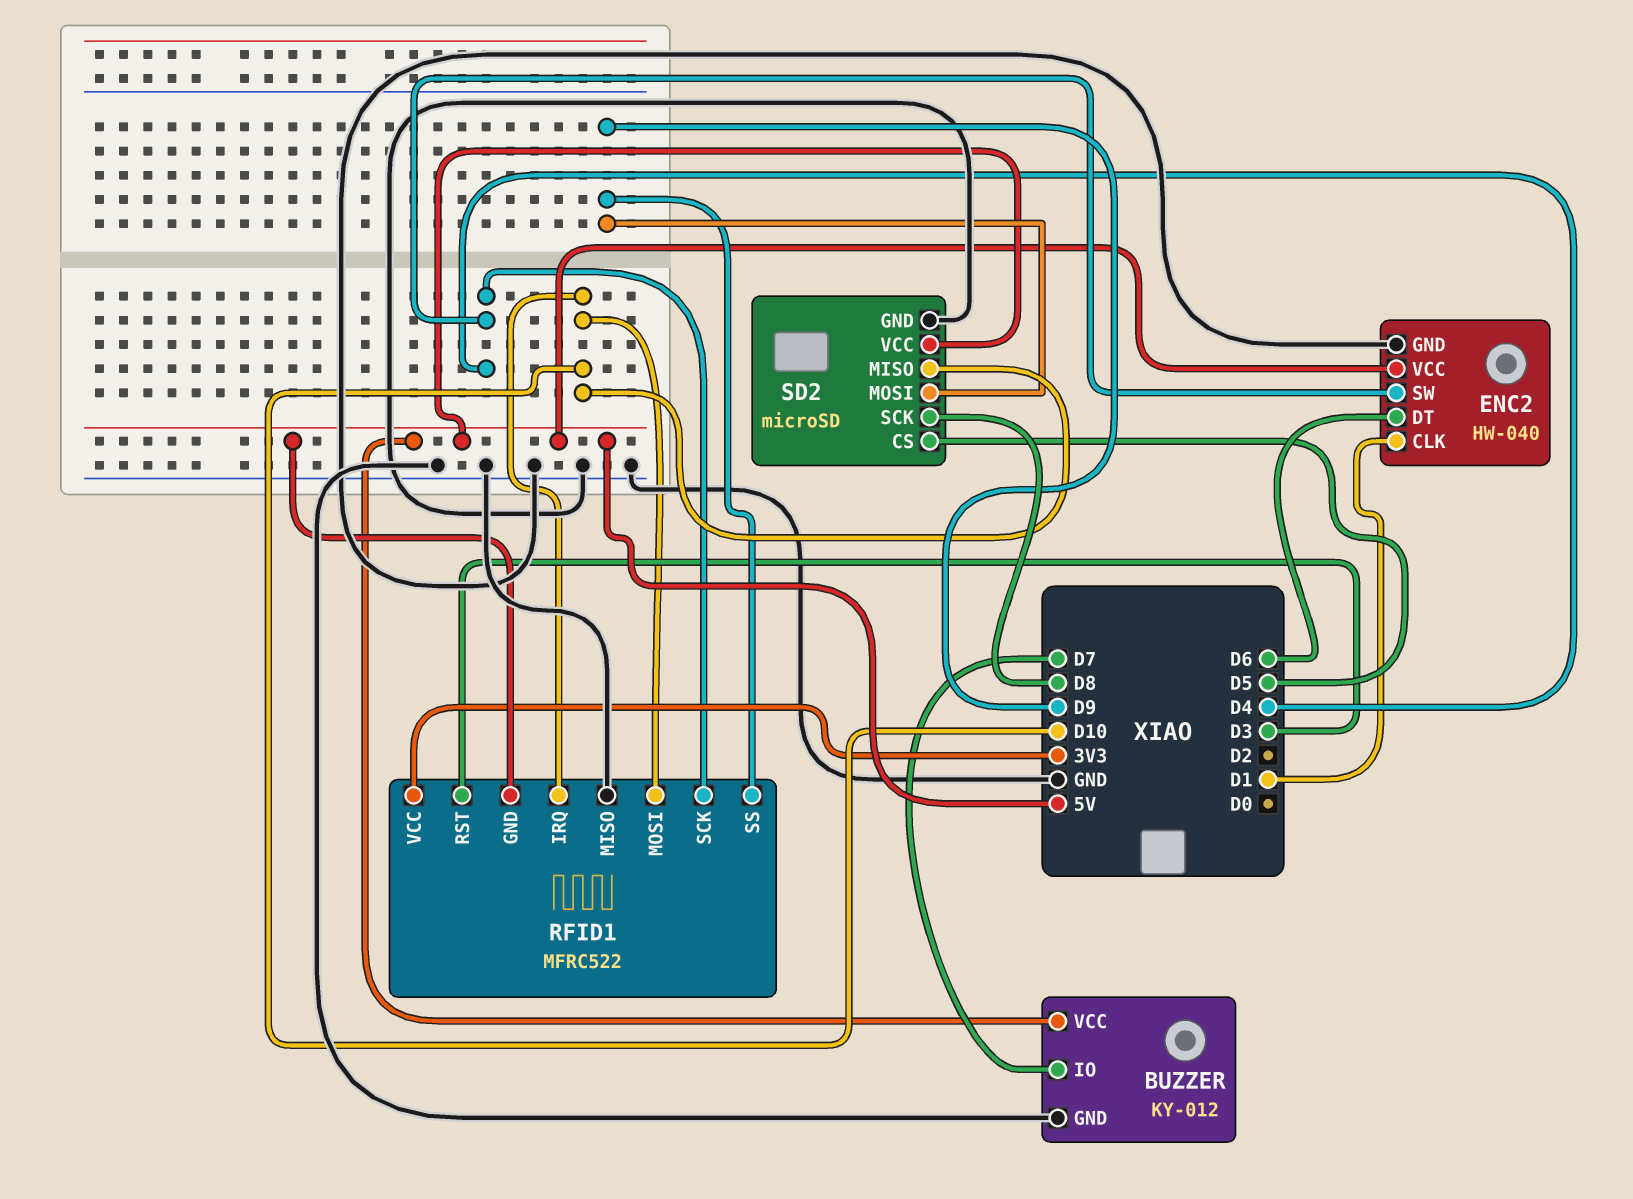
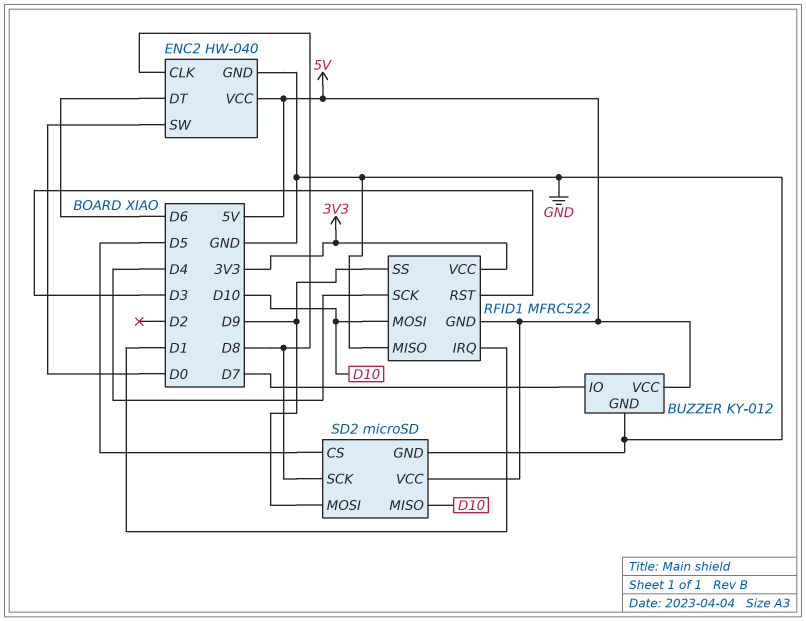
ENC2 pin CLK: D1 -> D8
ENC2 pin SW: D4 -> D0
RFID1 pin IRQ: D10 -> D1

